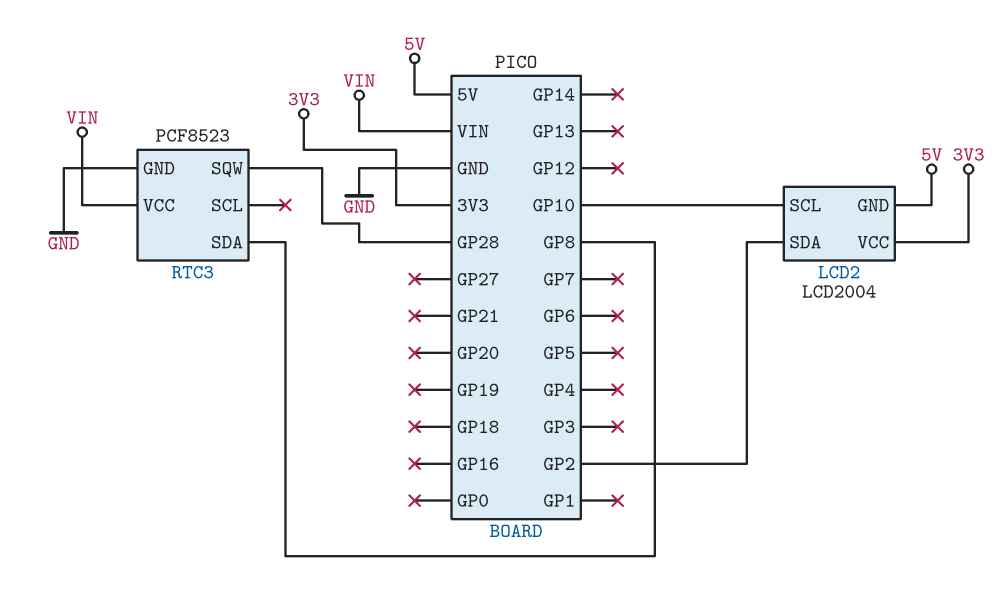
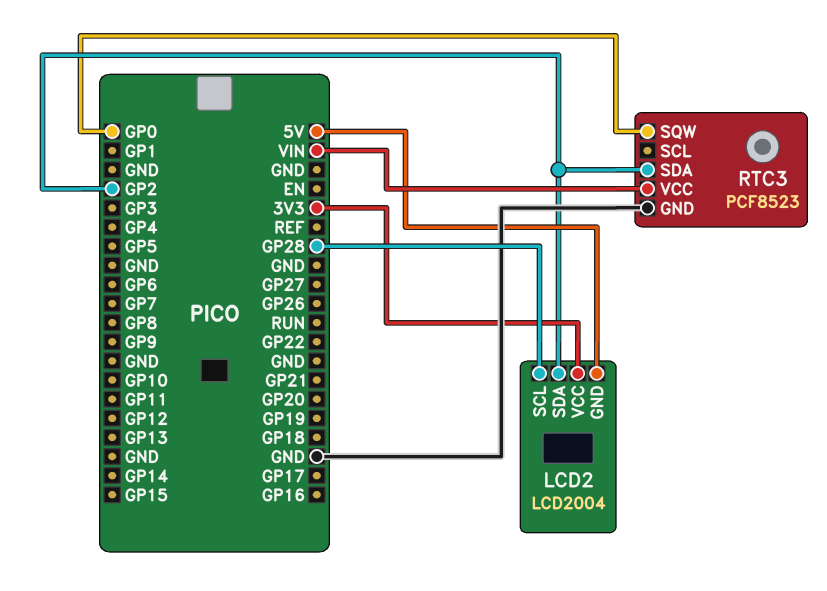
LCD2 pin SCL: GP10 -> GP28
RTC3 pin SDA: GP8 -> GP2
RTC3 pin SQW: GP28 -> GP0

